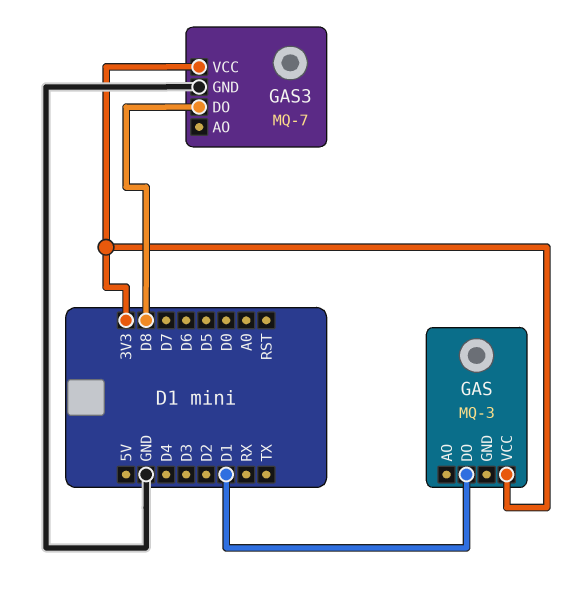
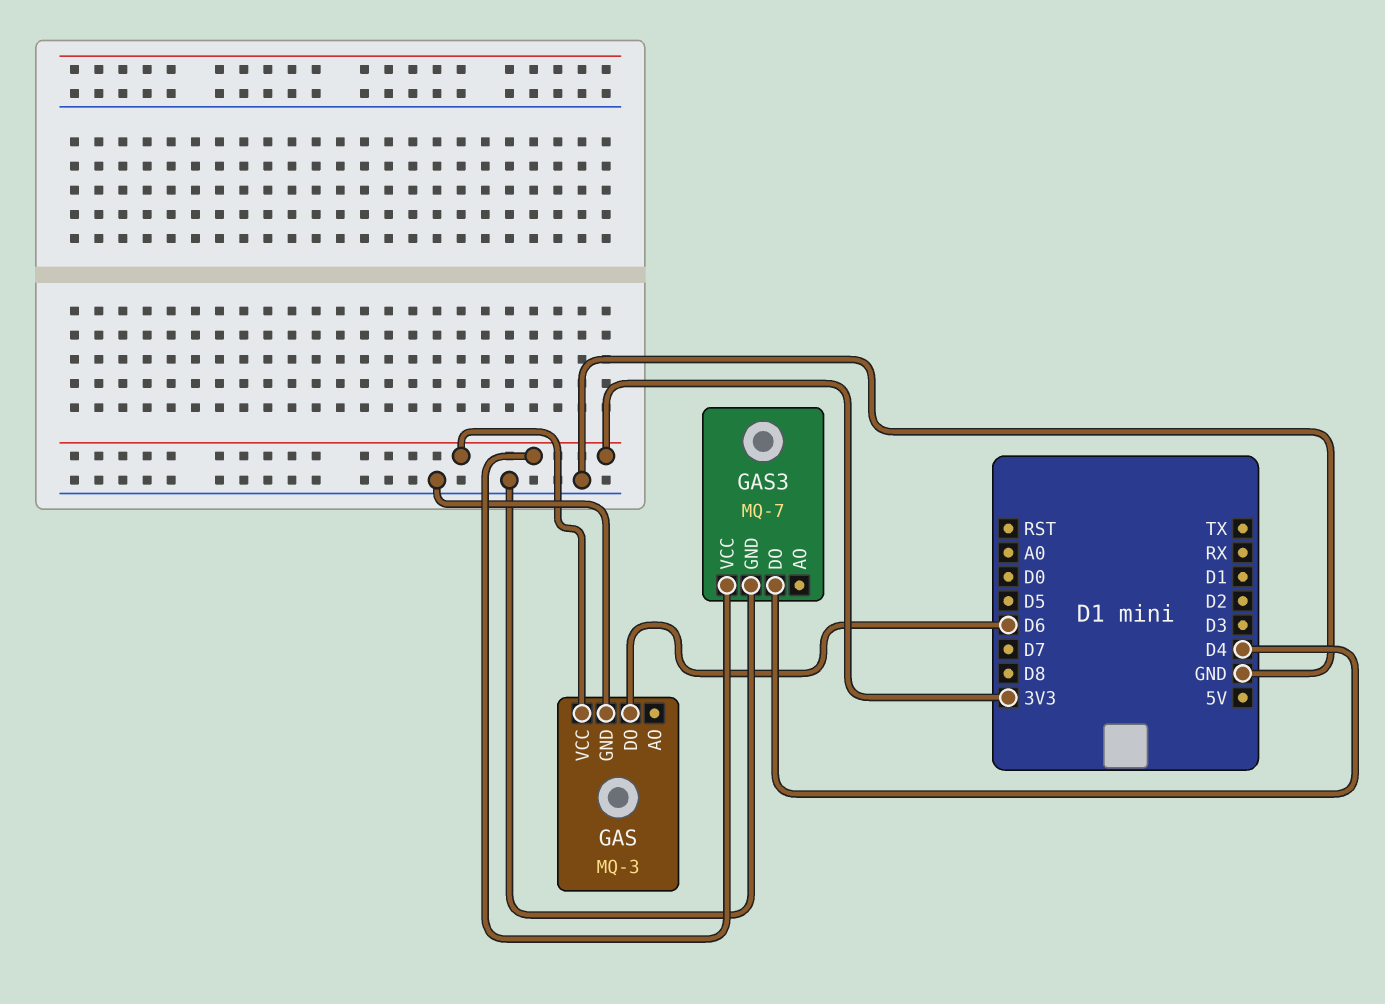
GAS pin DO: D1 -> D6
GAS pin GND: none -> GND
GAS3 pin DO: D8 -> D4

